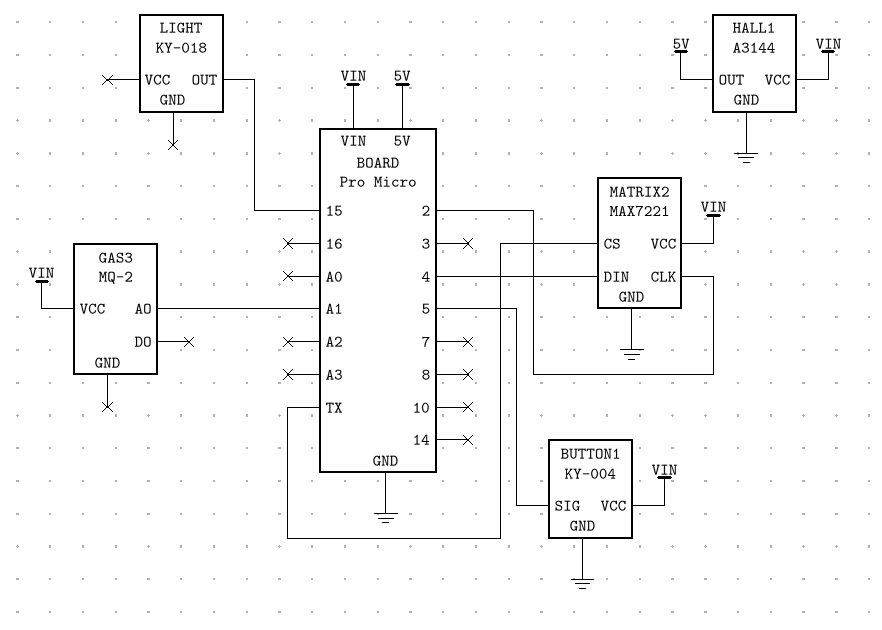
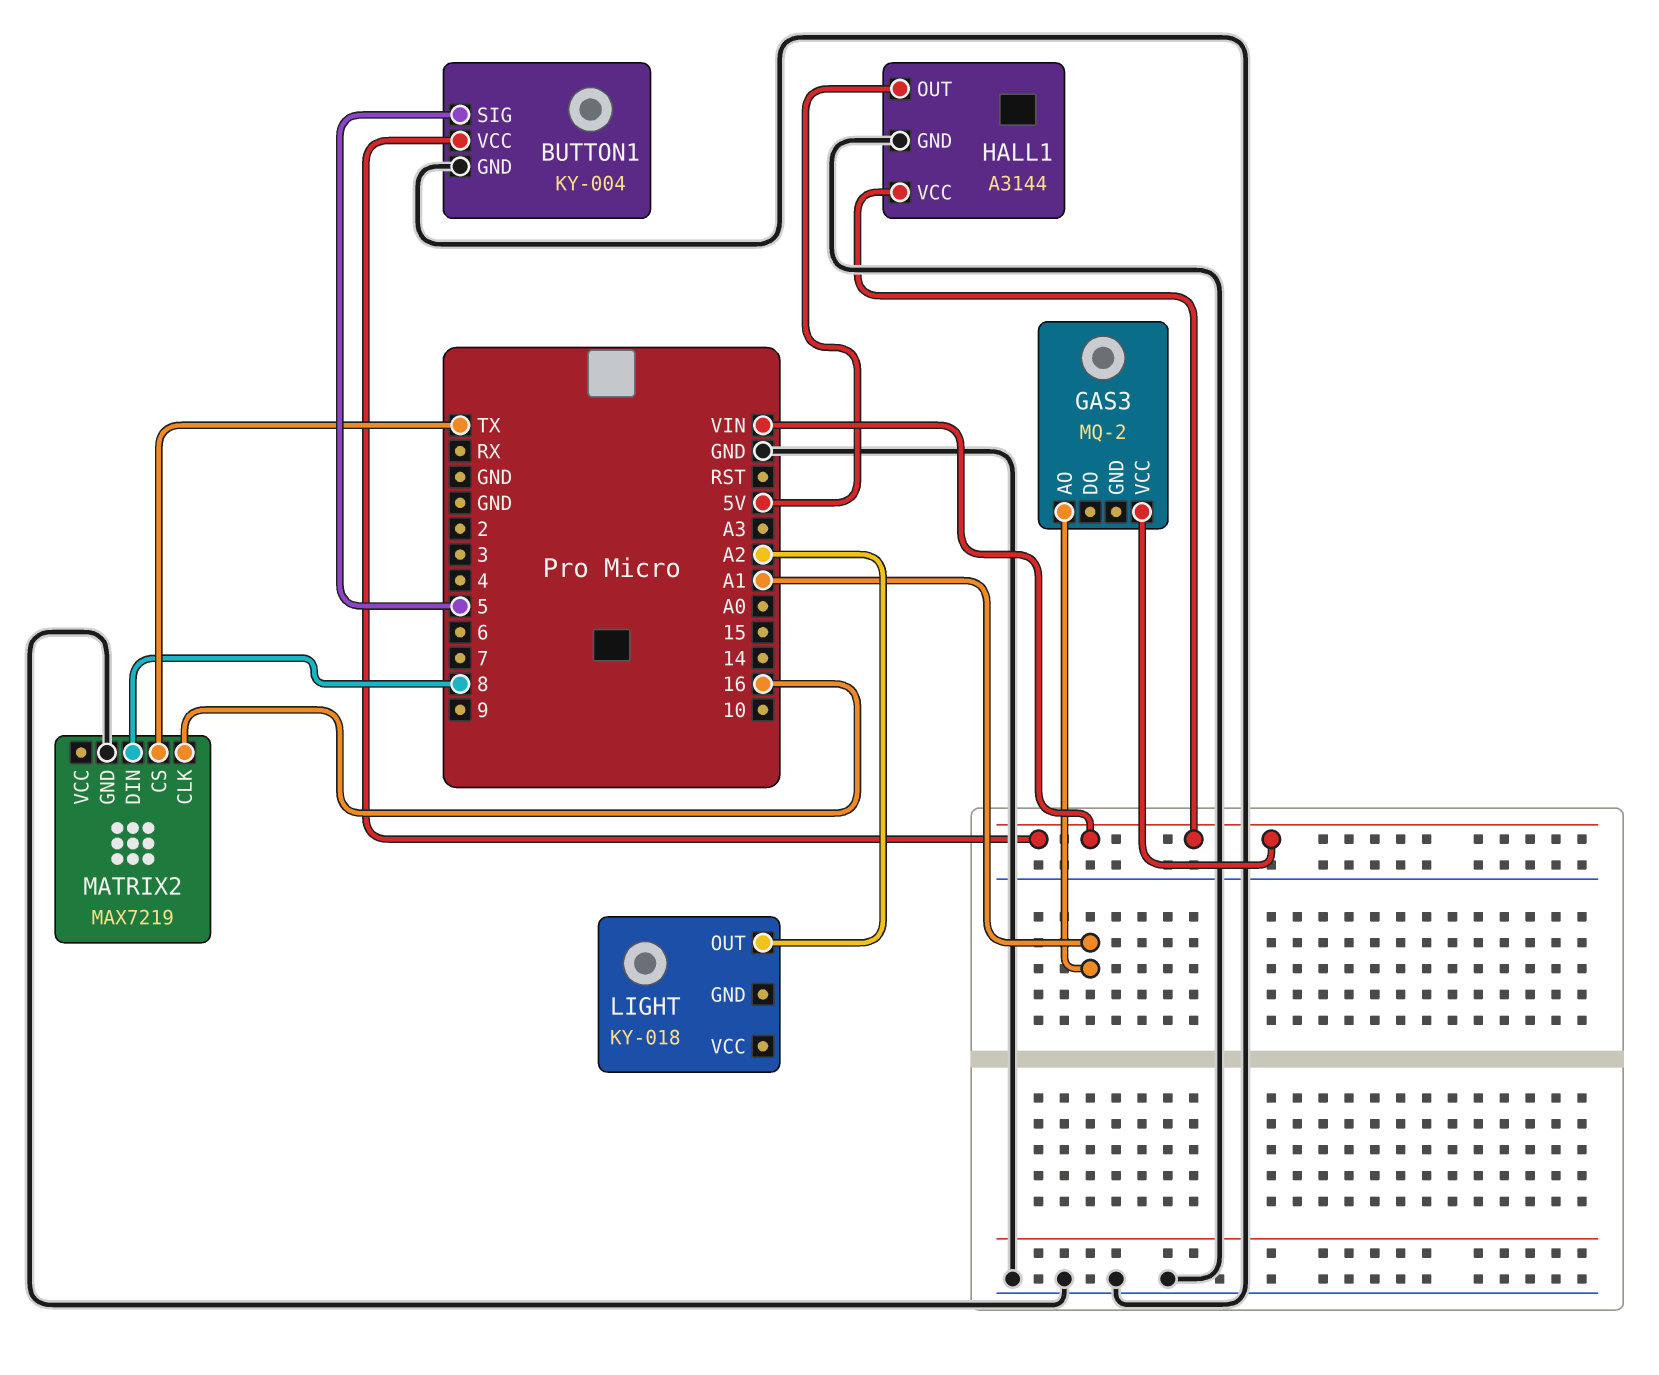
LIGHT pin OUT: 15 -> A2
MATRIX2: MAX7221 -> MAX7219
MATRIX2 pin CLK: 2 -> 16
MATRIX2 pin DIN: 4 -> 8
MATRIX2 pin VCC: VIN -> none

